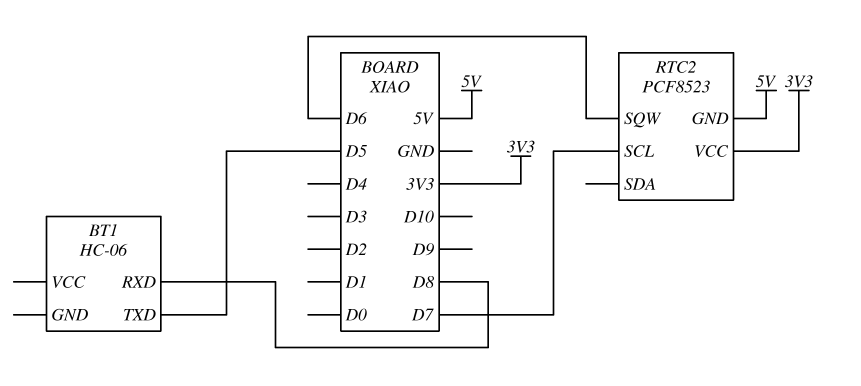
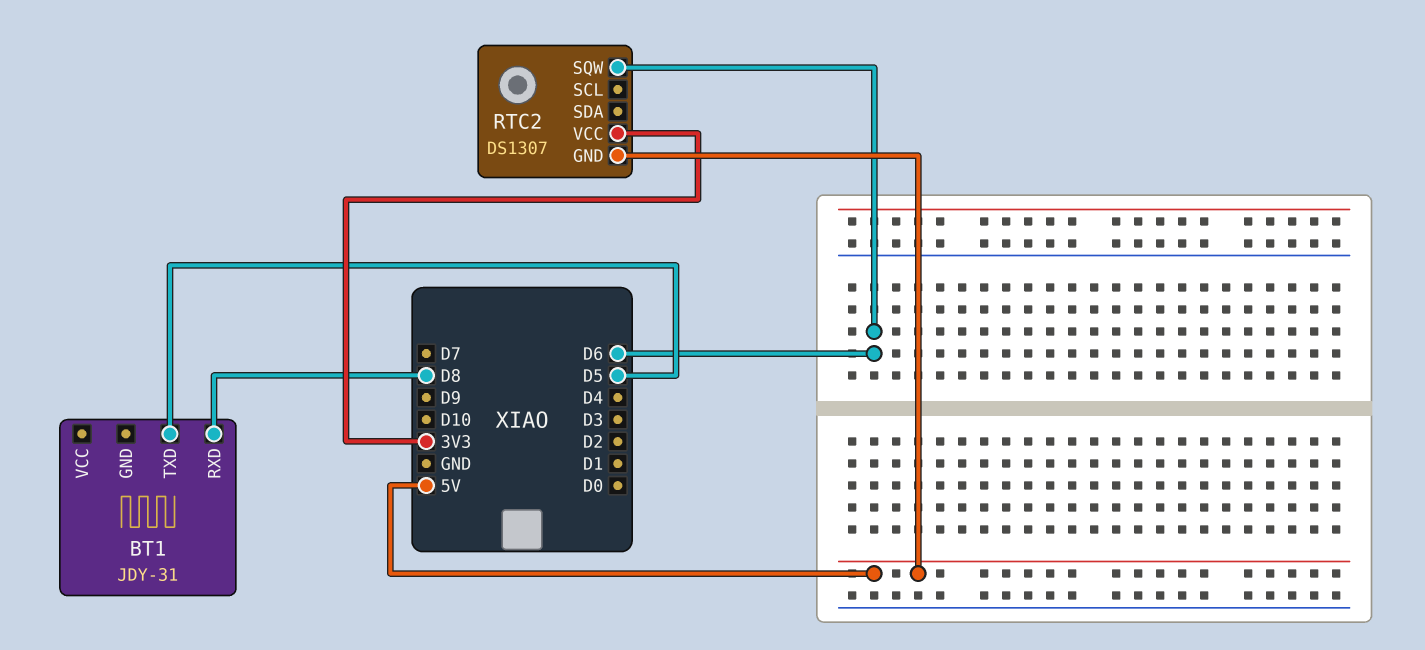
BT1: HC-06 -> JDY-31
RTC2: PCF8523 -> DS1307
RTC2 pin SCL: D7 -> none

